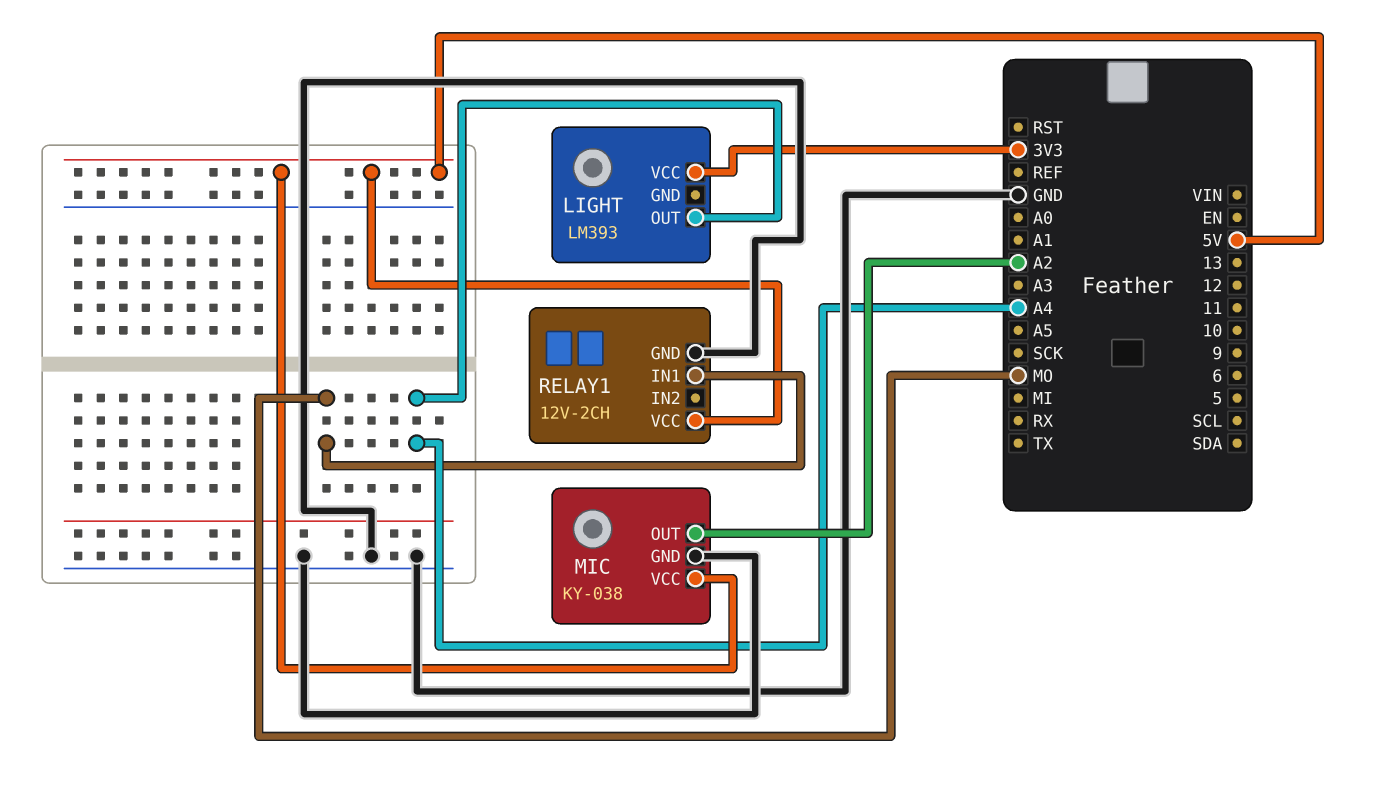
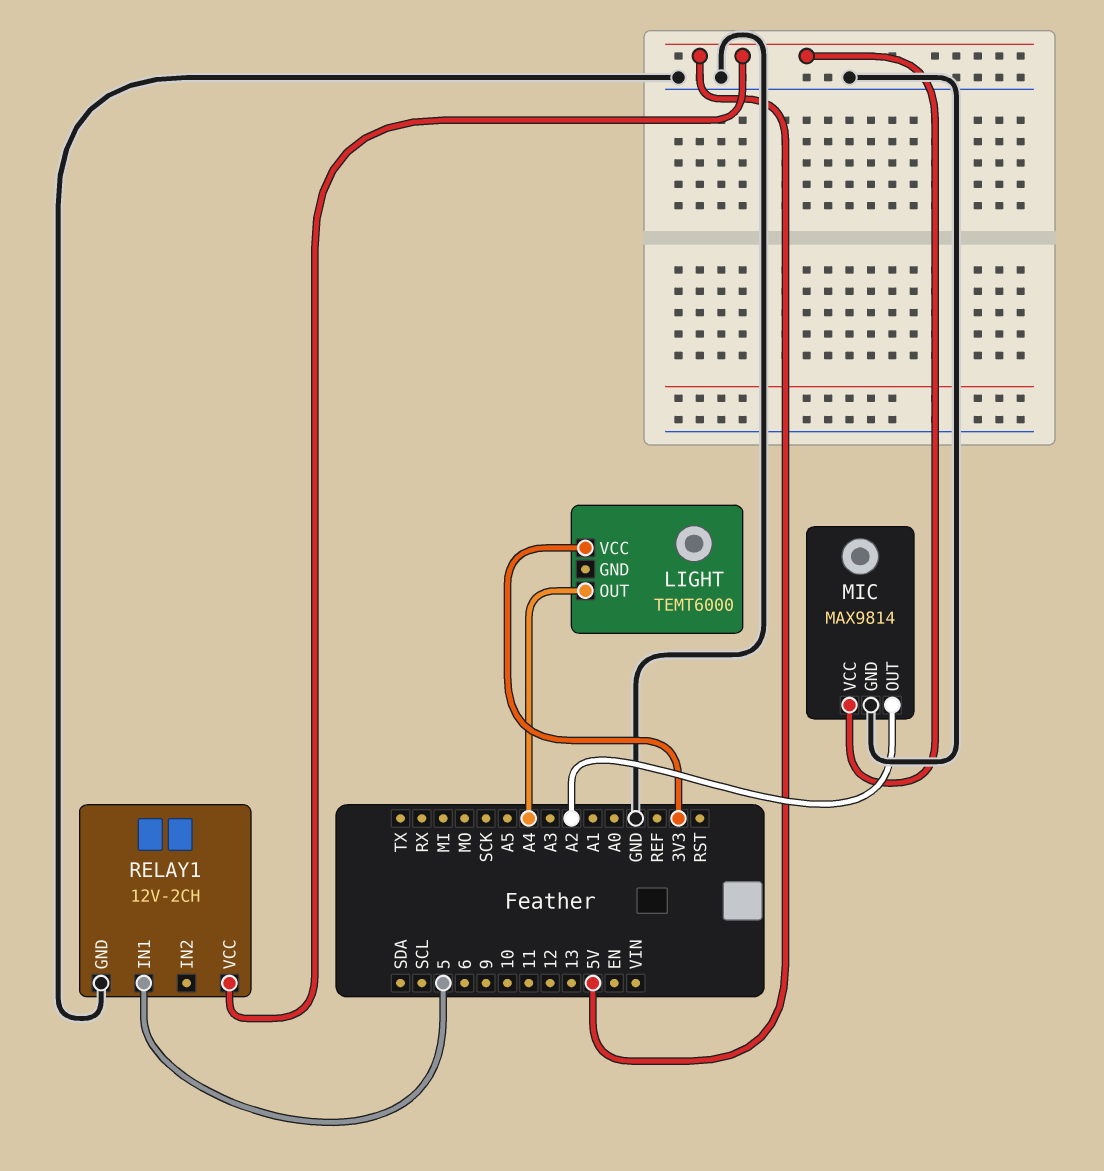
LIGHT: LM393 -> TEMT6000
MIC: KY-038 -> MAX9814
RELAY1 pin IN1: MO -> 5

